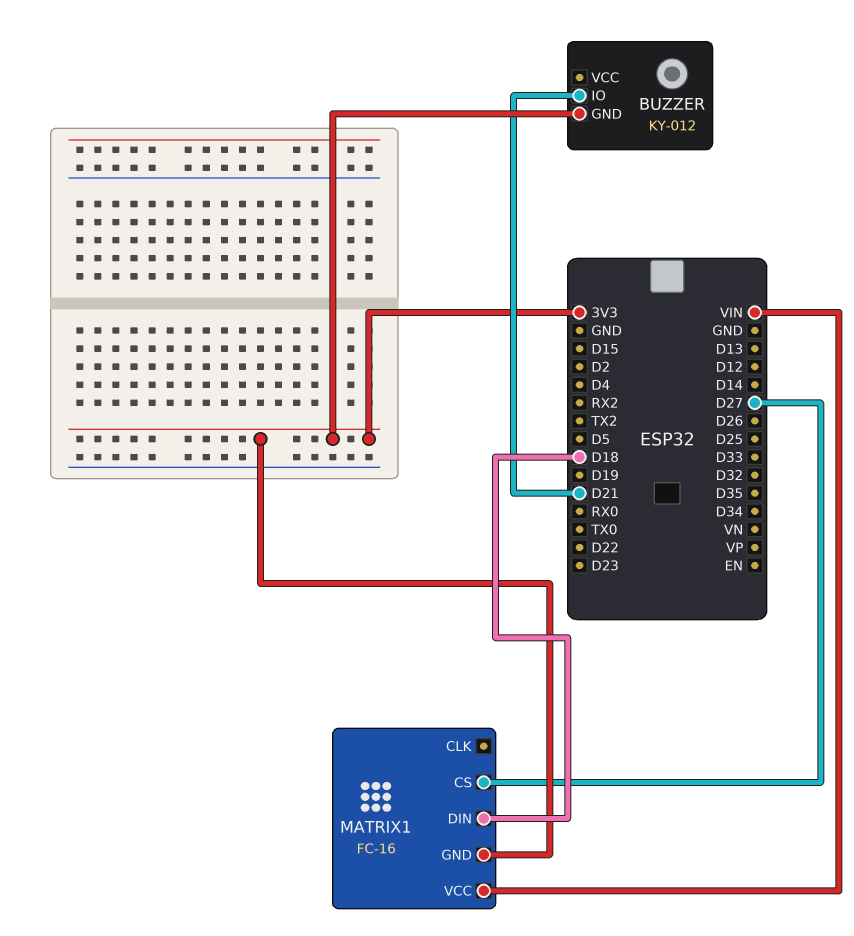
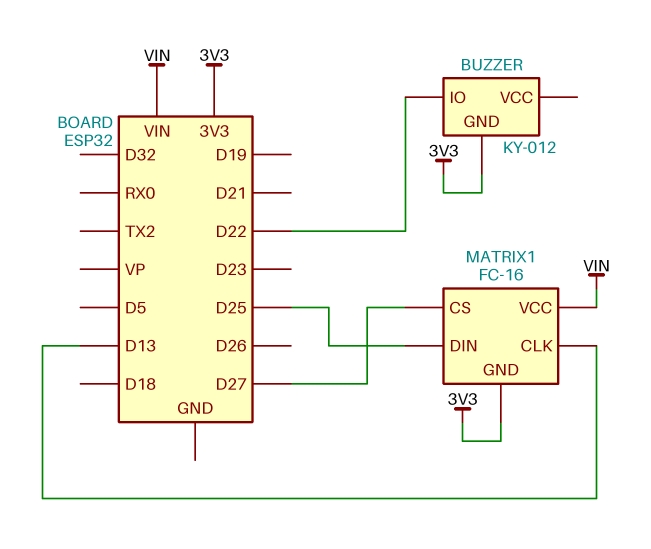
BUZZER pin IO: D21 -> D22
MATRIX1 pin CLK: none -> D13
MATRIX1 pin DIN: D18 -> D25

